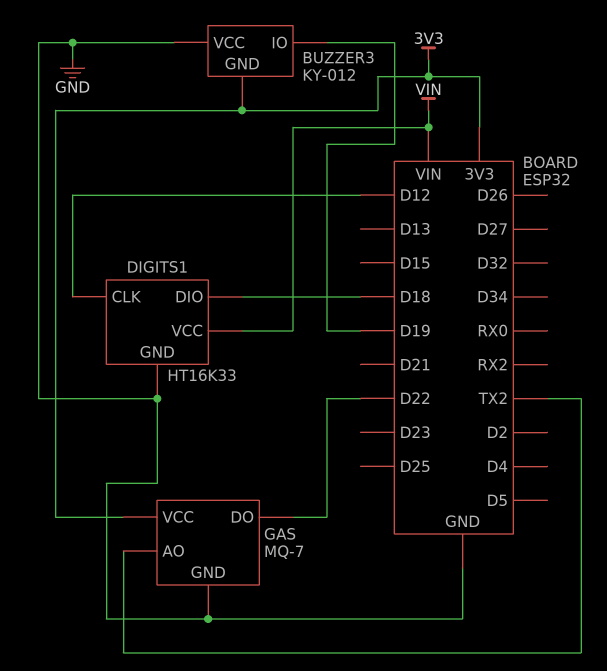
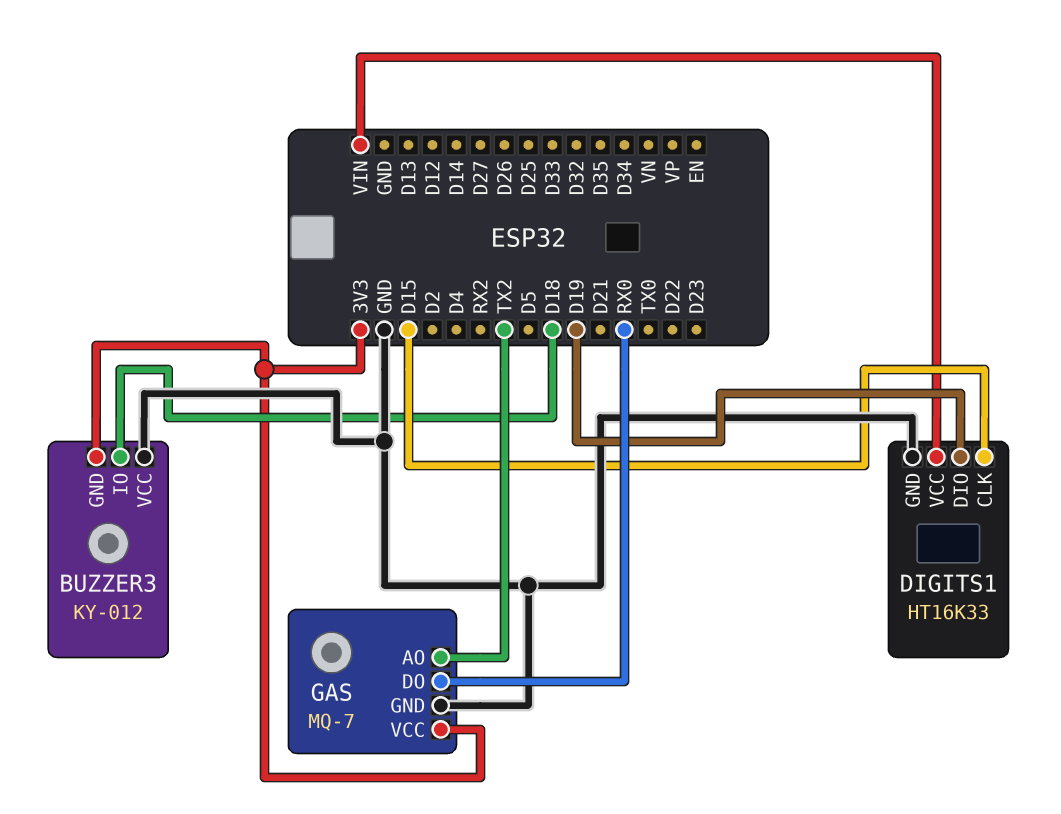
BUZZER3 pin IO: D19 -> D18
DIGITS1 pin CLK: D12 -> D15
DIGITS1 pin DIO: D18 -> D19
GAS pin DO: D22 -> RX0

